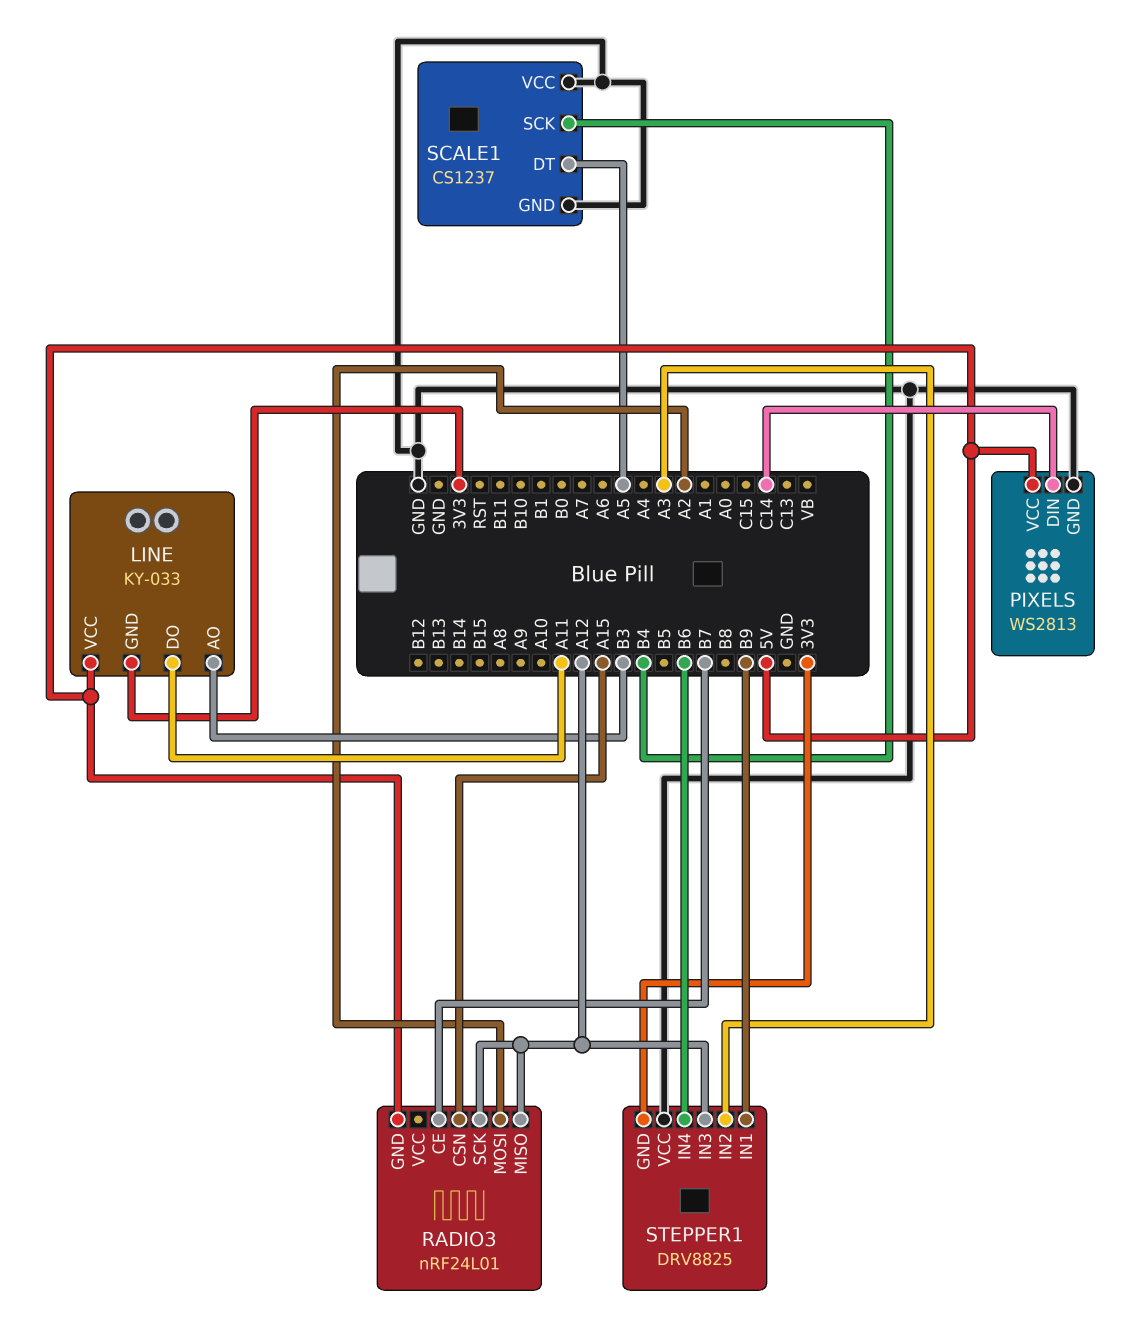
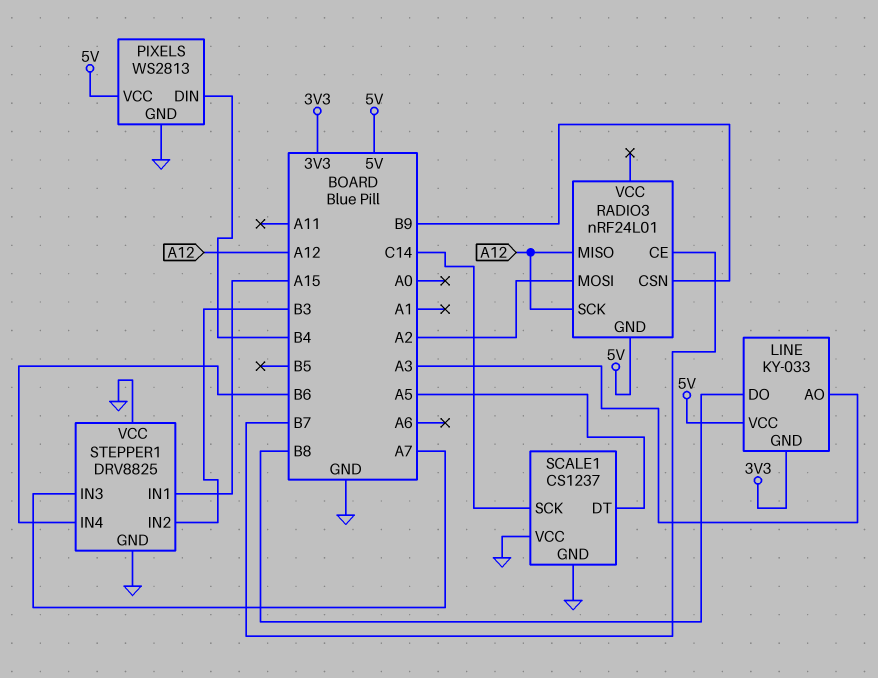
LINE pin AO: B3 -> A3
LINE pin DO: A11 -> B8
PIXELS pin DIN: C14 -> B4
RADIO3 pin CSN: A15 -> B9
SCALE1 pin SCK: B4 -> C14
STEPPER1 pin GND: 3V3 -> GND
STEPPER1 pin IN1: B9 -> A15
STEPPER1 pin IN2: A3 -> B3
STEPPER1 pin IN3: A12 -> A7

